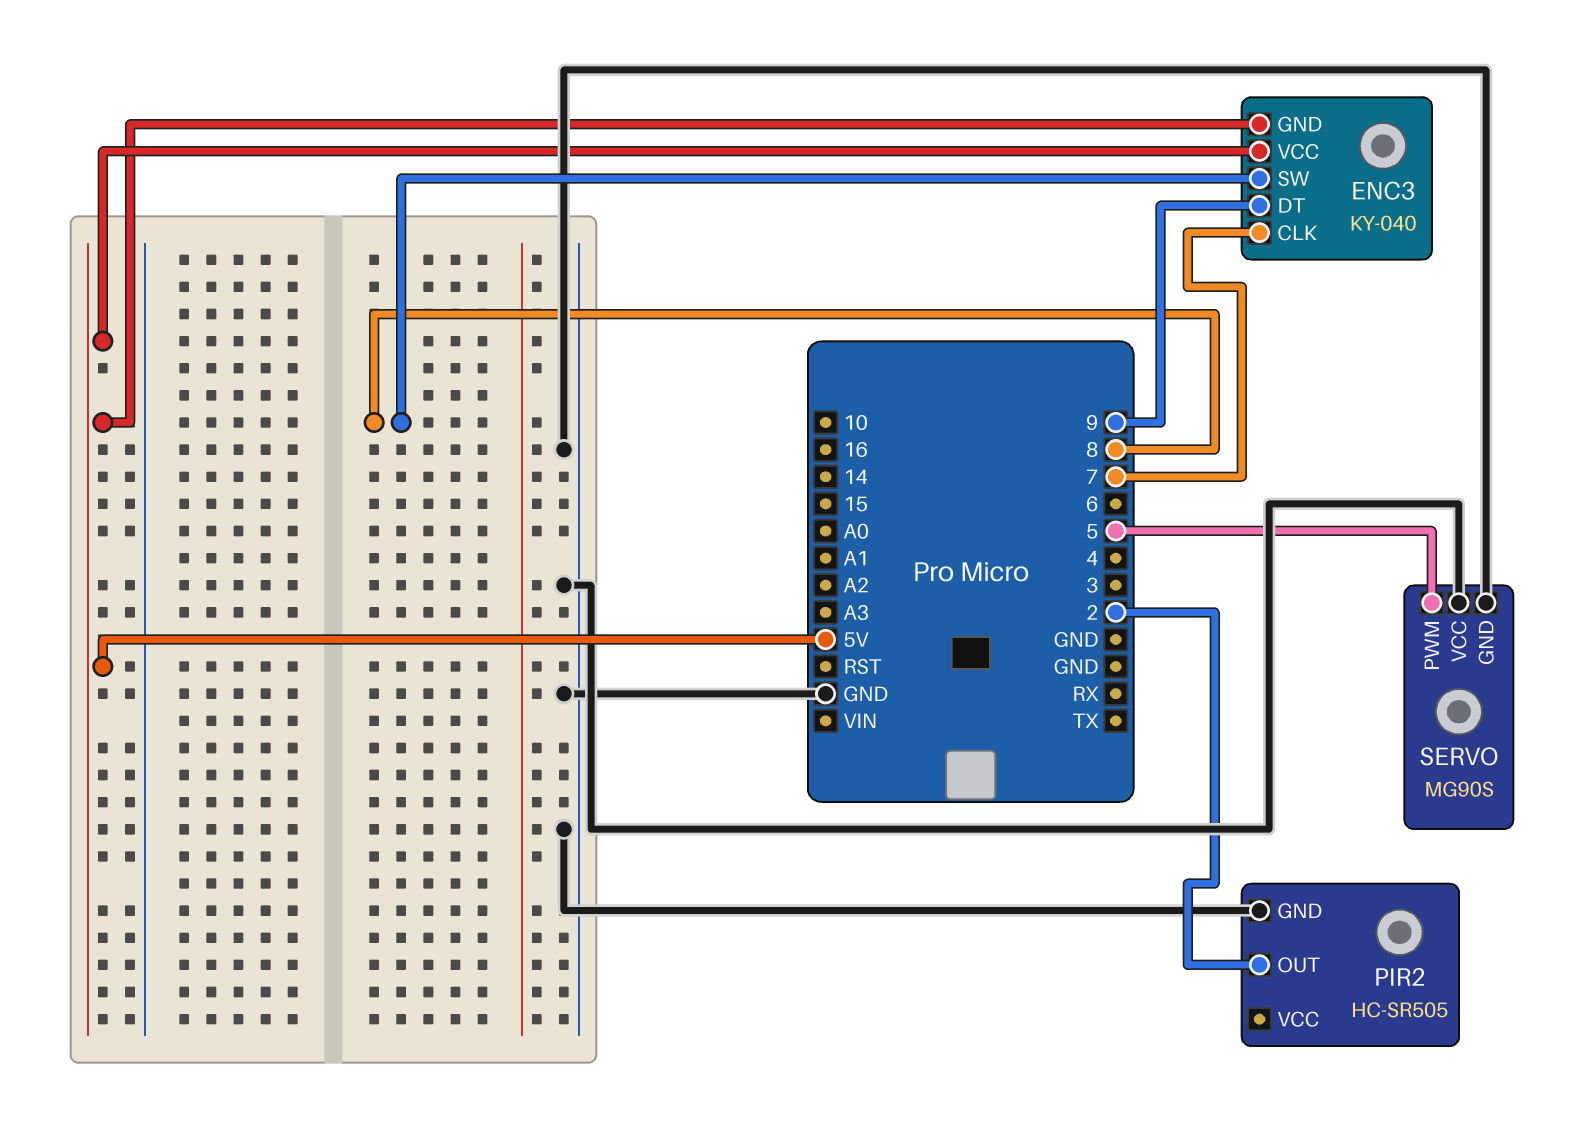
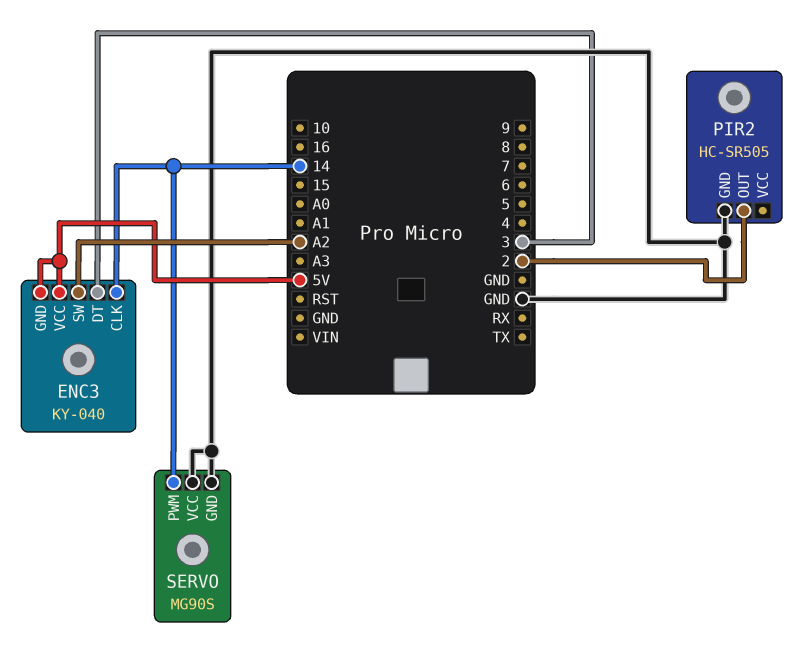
ENC3 pin CLK: 7 -> 14
ENC3 pin DT: 9 -> 3
ENC3 pin SW: 8 -> A2
SERVO pin PWM: 5 -> 14

